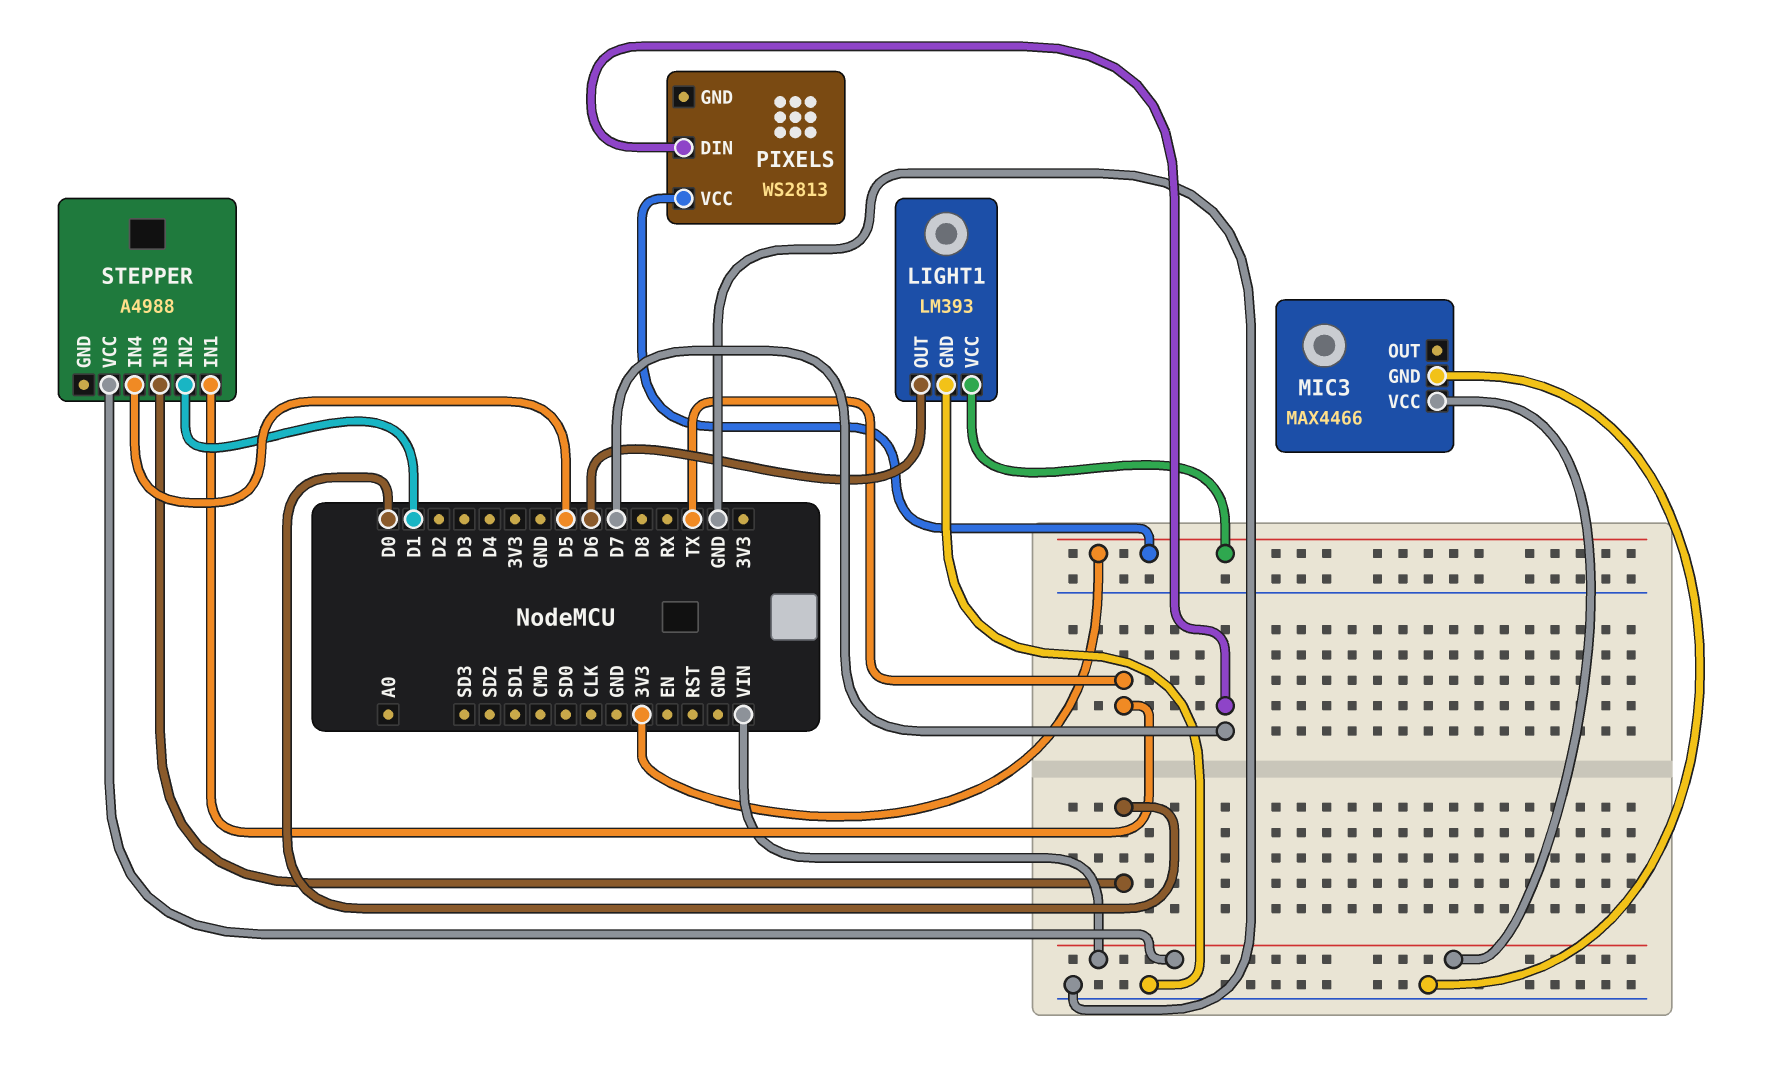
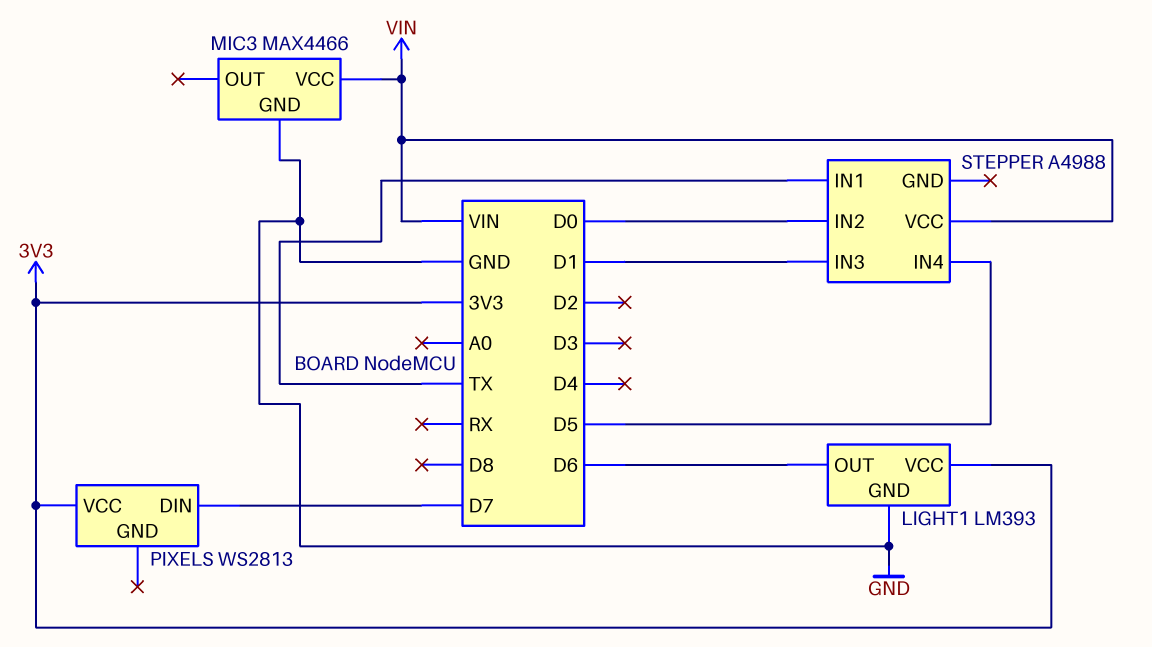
STEPPER pin IN2: D1 -> D0
STEPPER pin IN3: D0 -> D1

